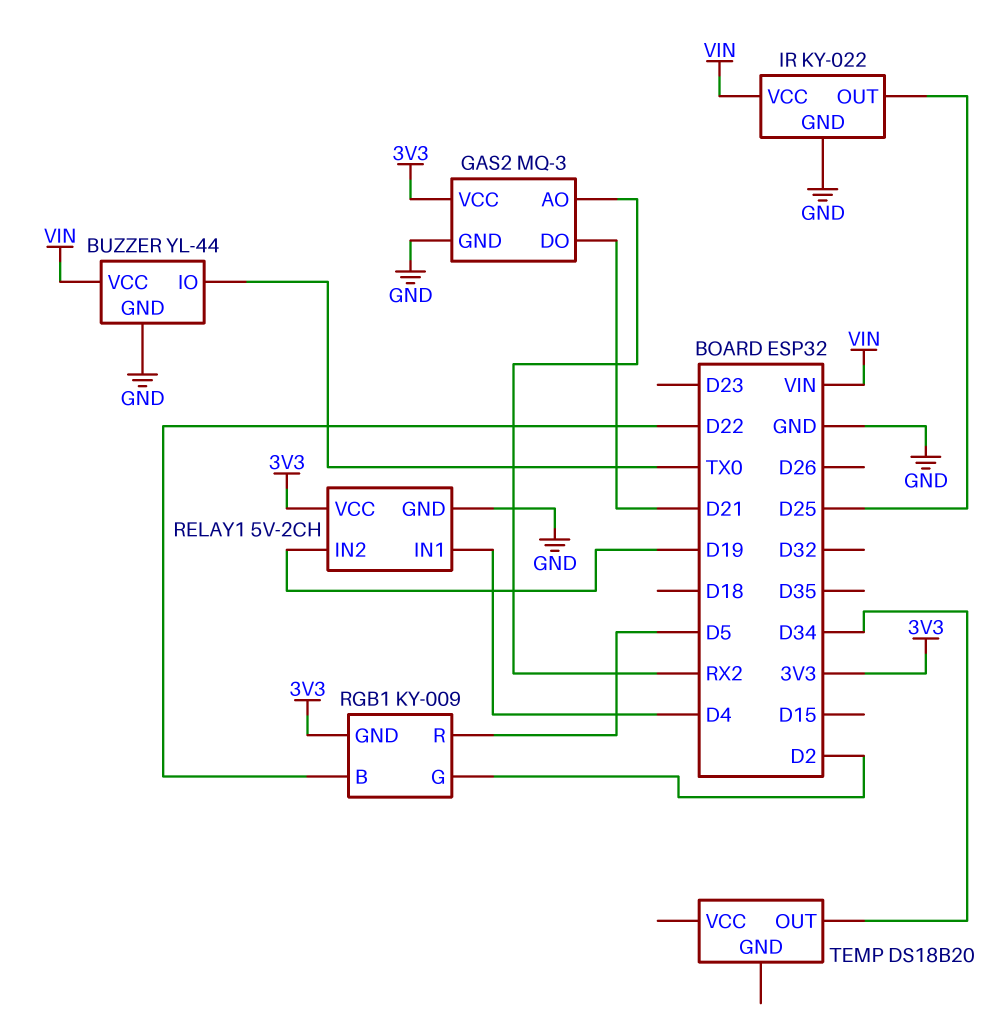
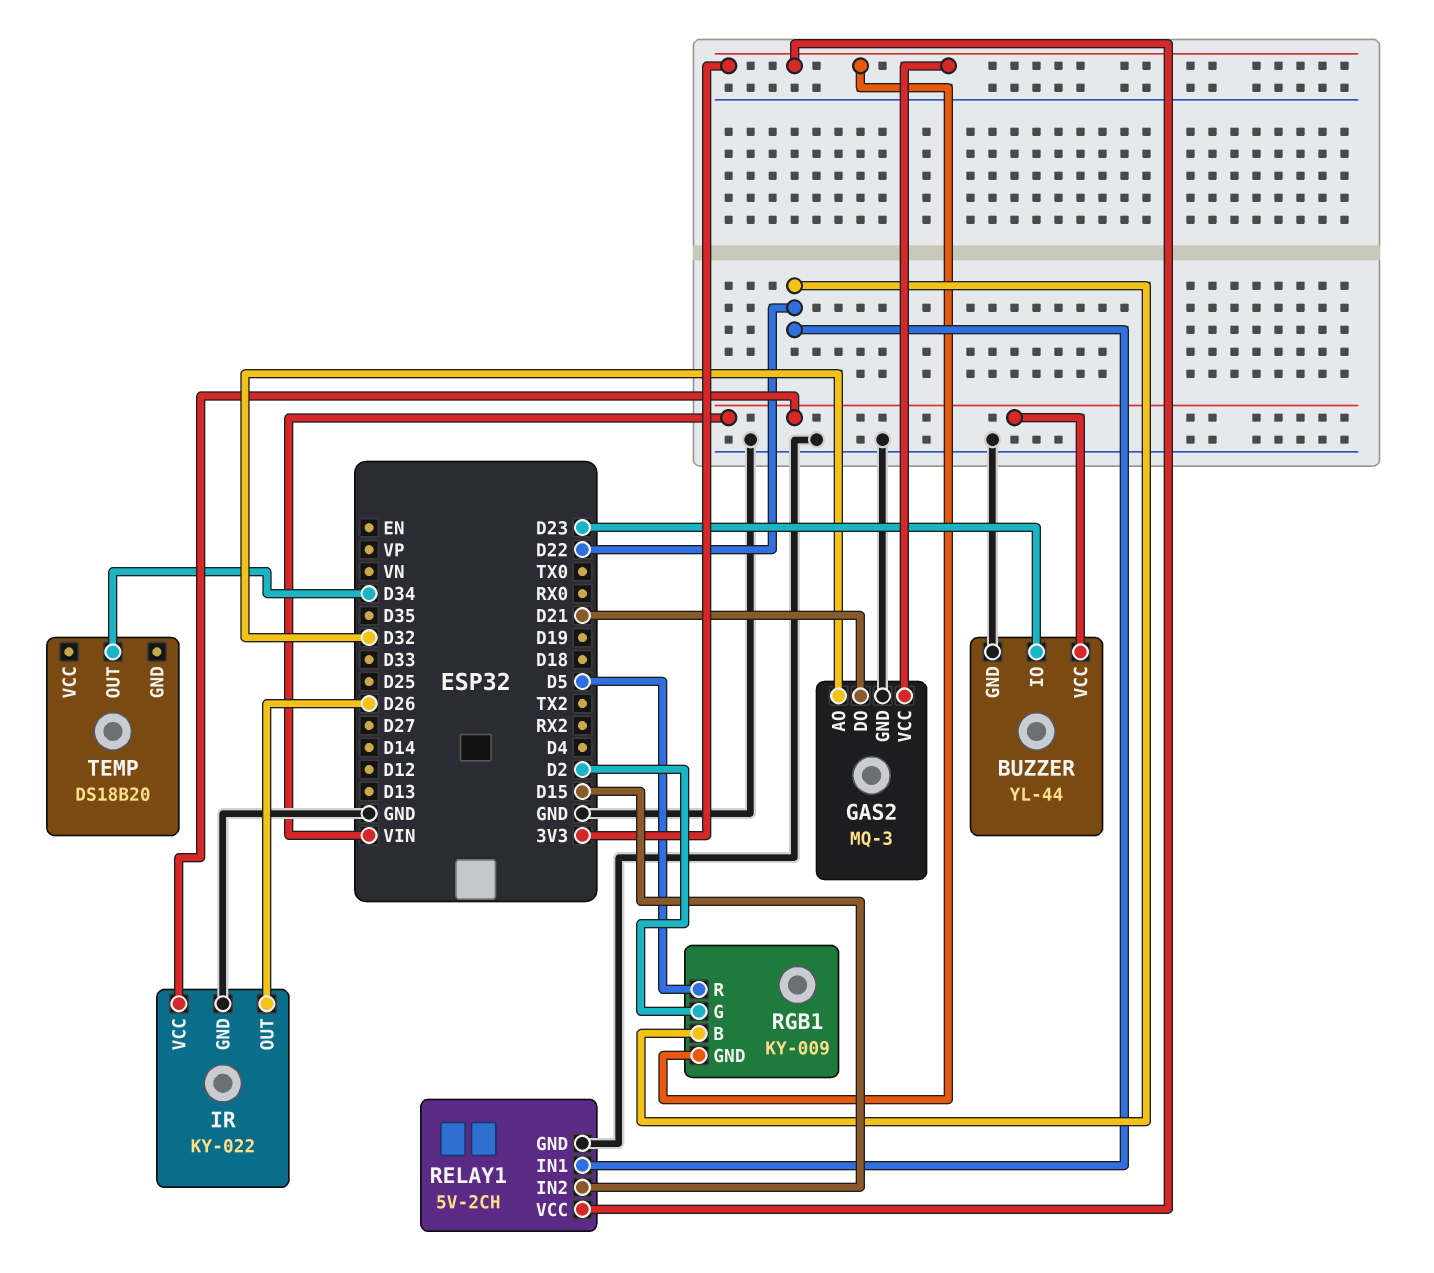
BUZZER pin IO: TX0 -> D23
GAS2 pin AO: RX2 -> D32
IR pin OUT: D25 -> D26
RELAY1 pin IN1: D4 -> D22
RELAY1 pin IN2: D19 -> D15

